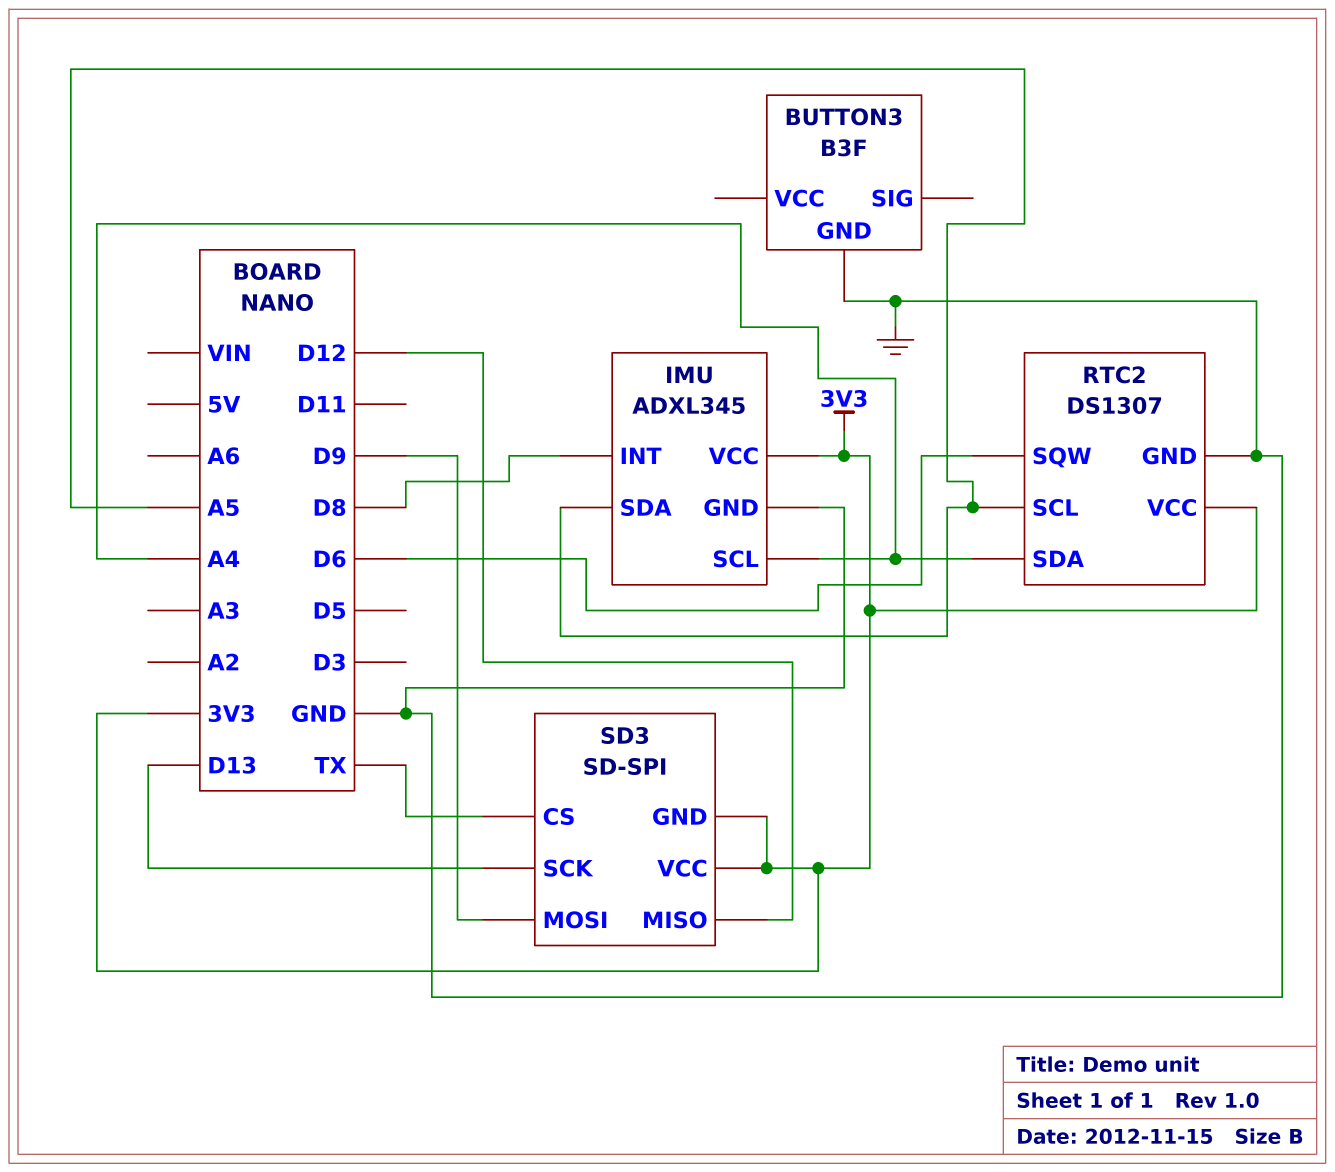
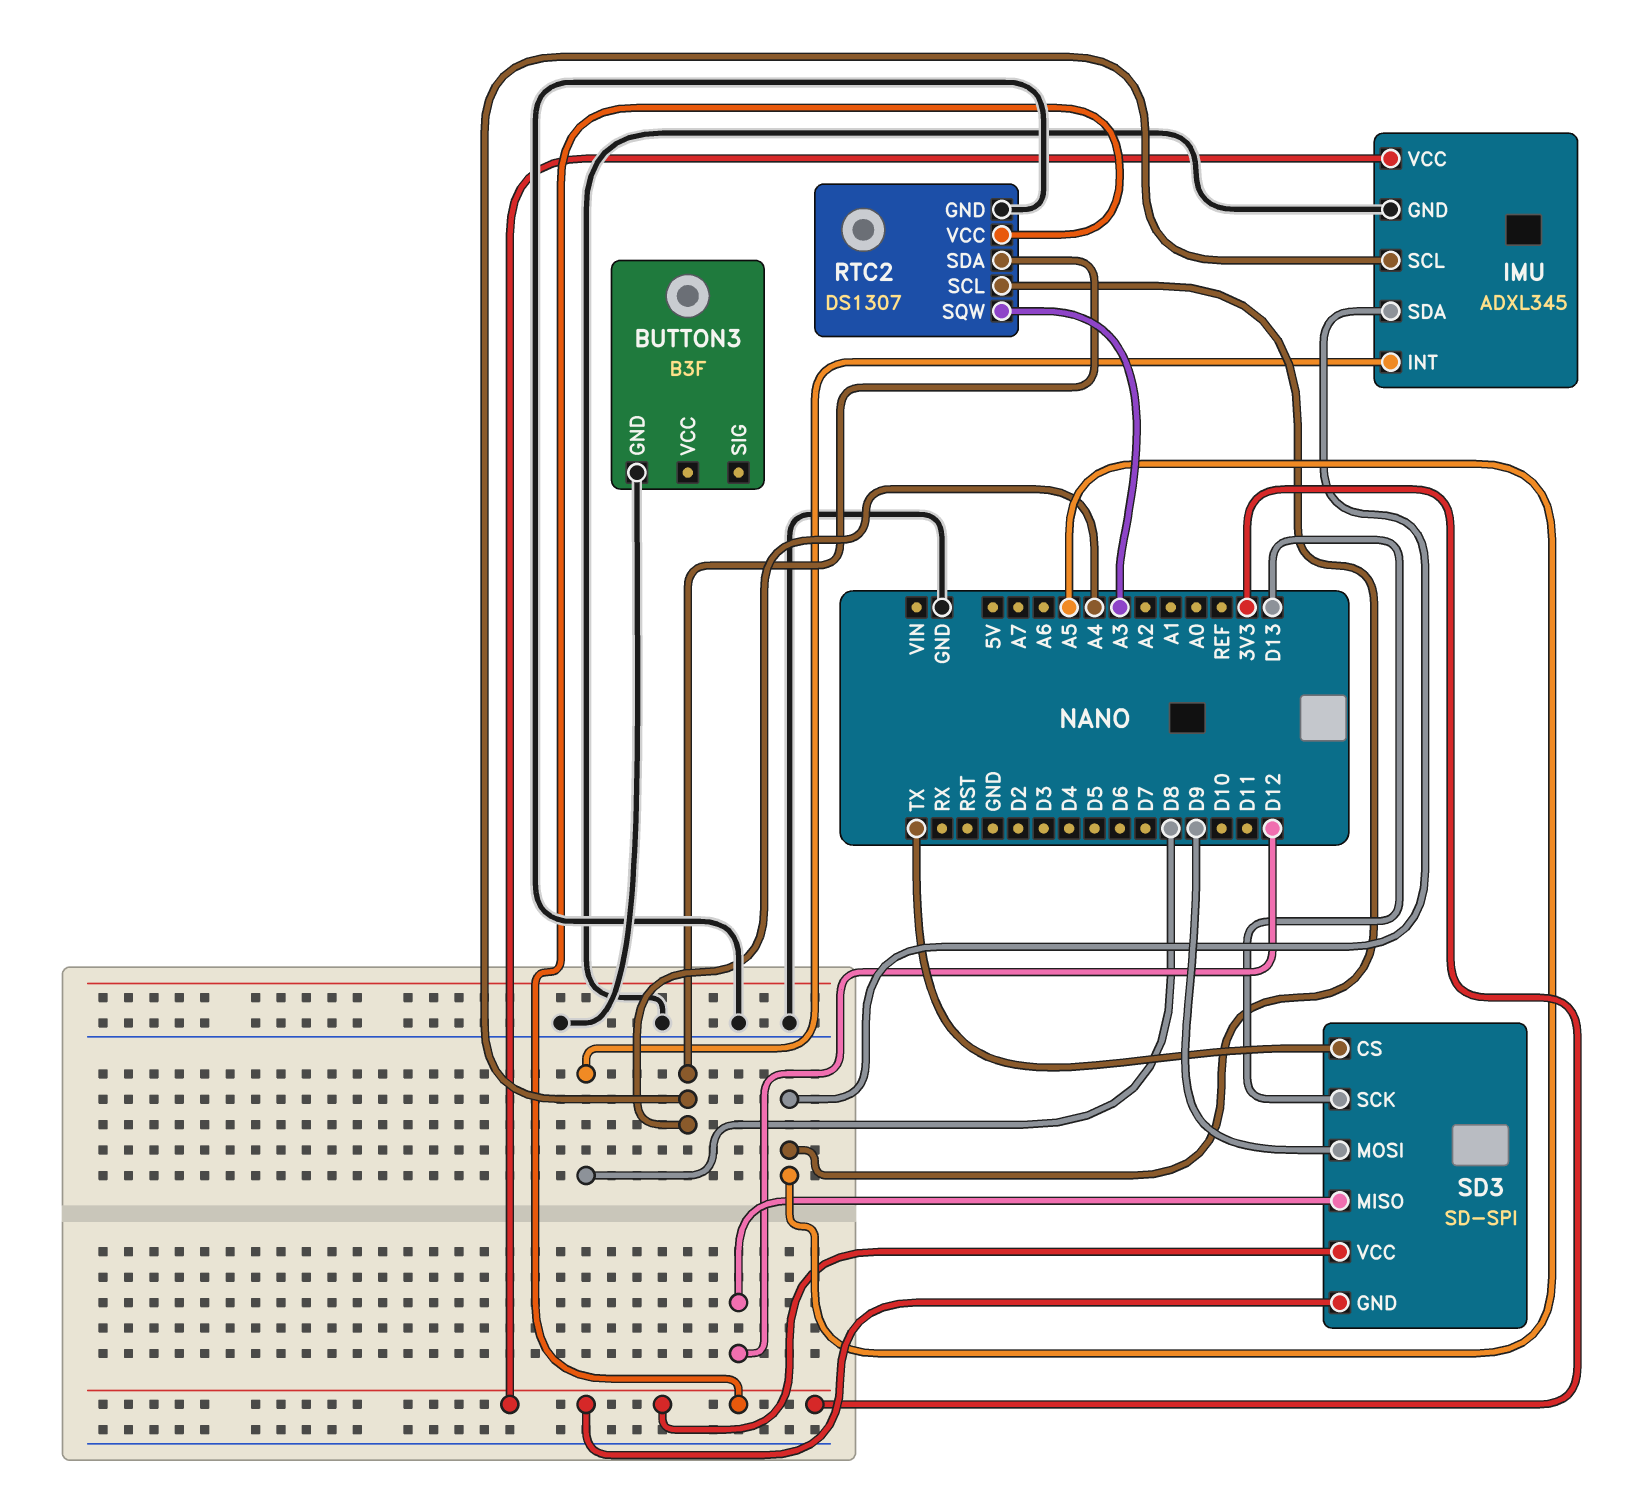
RTC2 pin SQW: D6 -> A3

